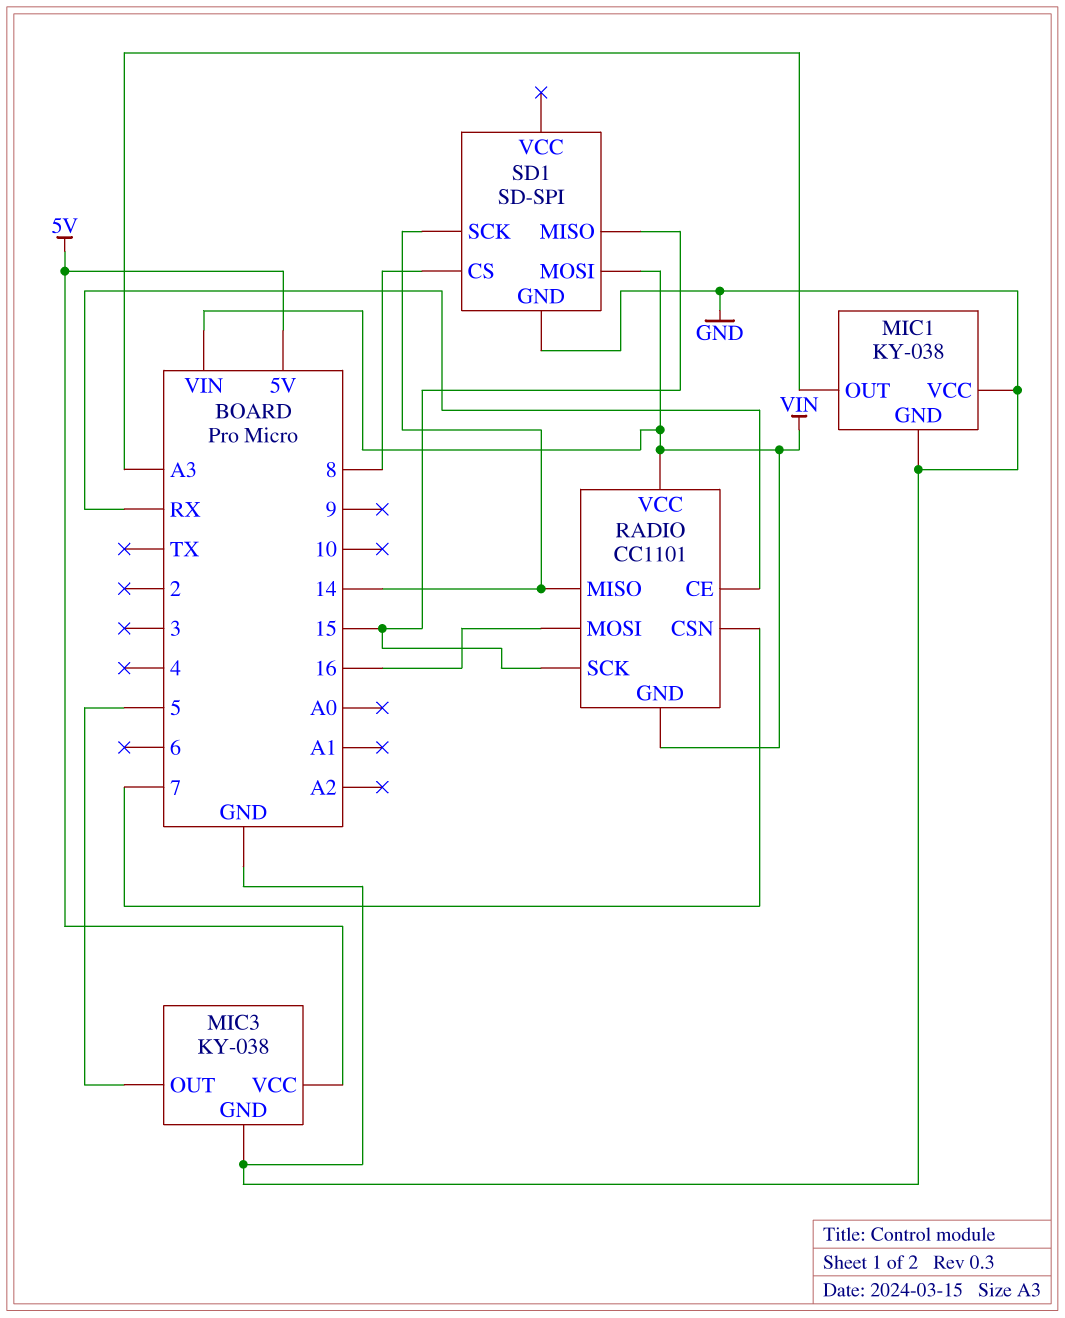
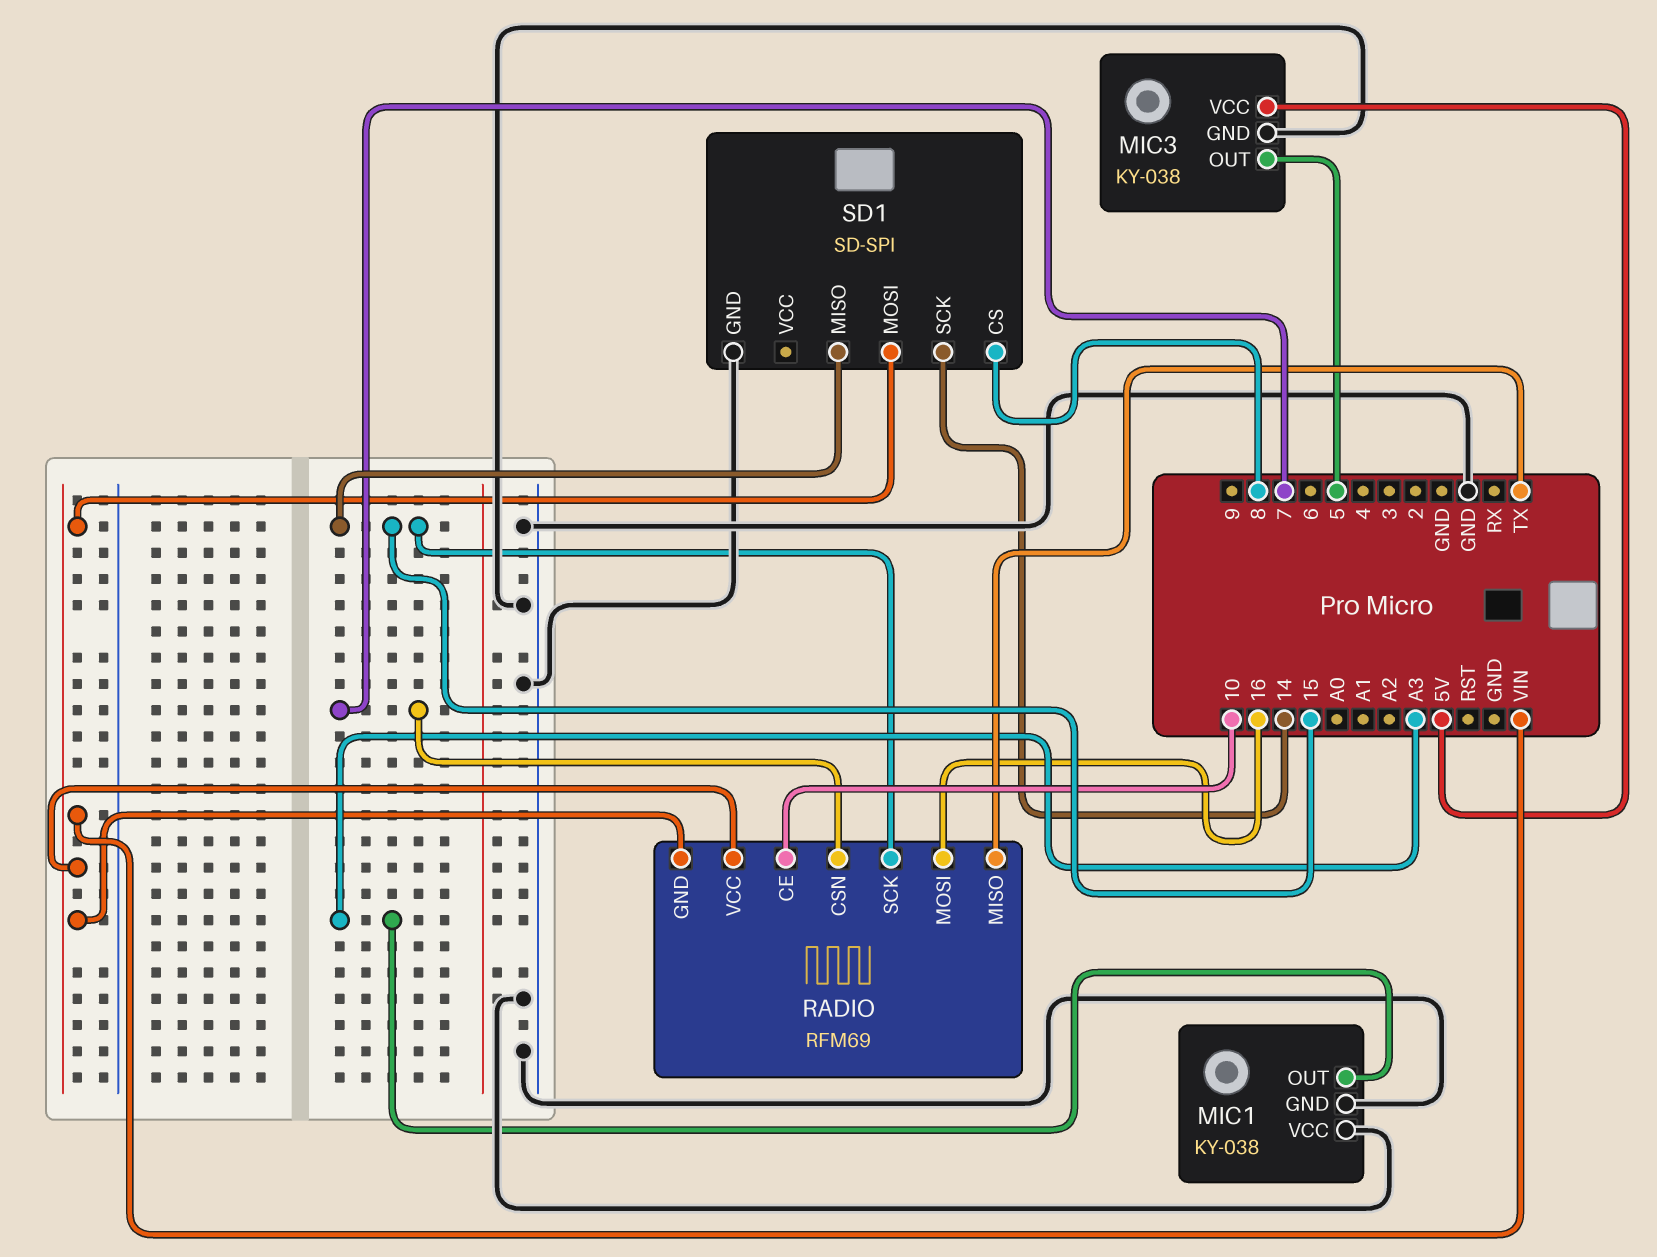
RADIO: CC1101 -> RFM69
RADIO pin CE: RX -> 10
RADIO pin MISO: 14 -> TX

